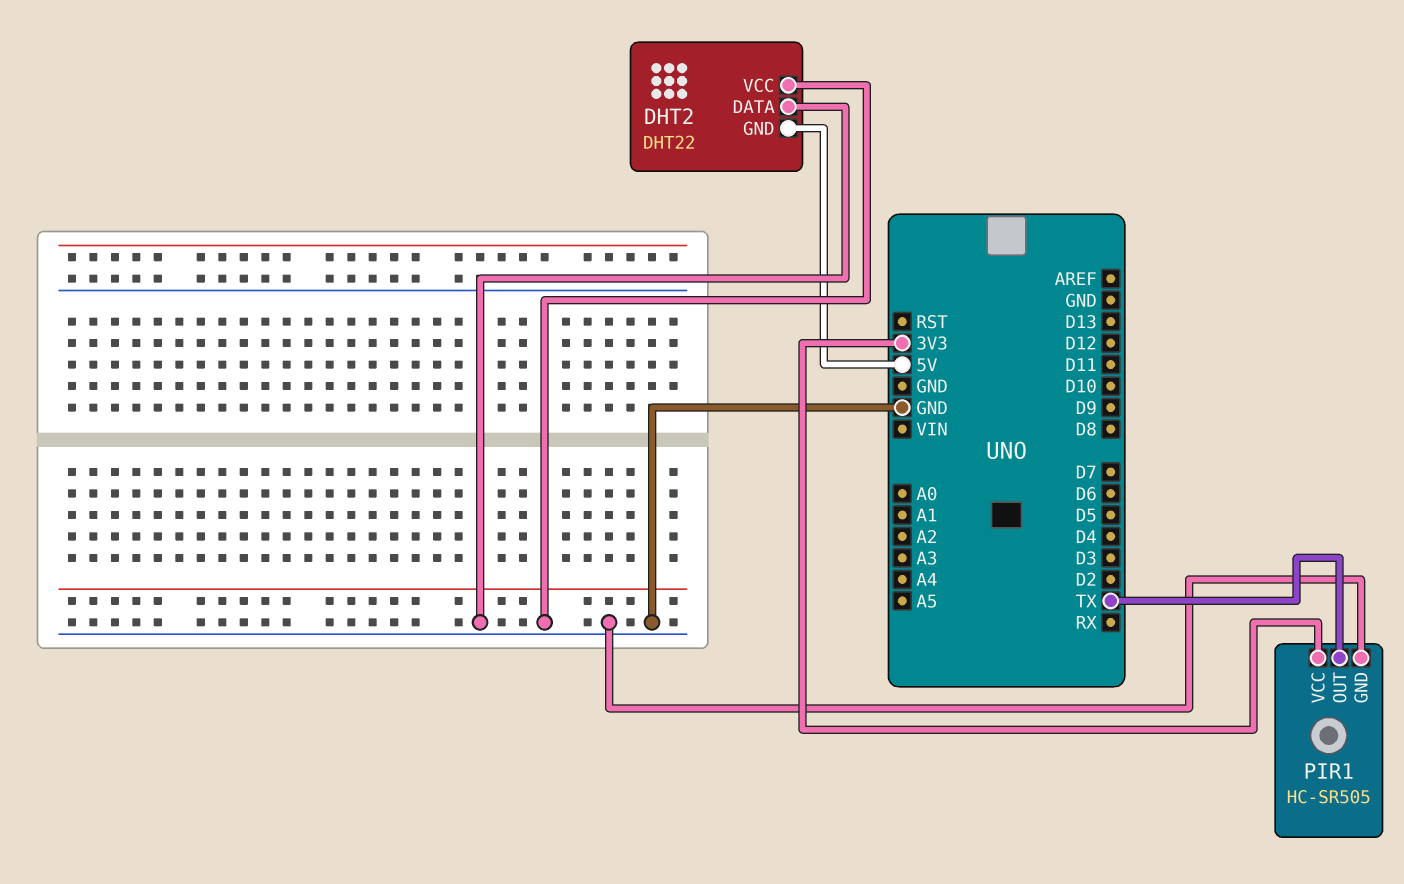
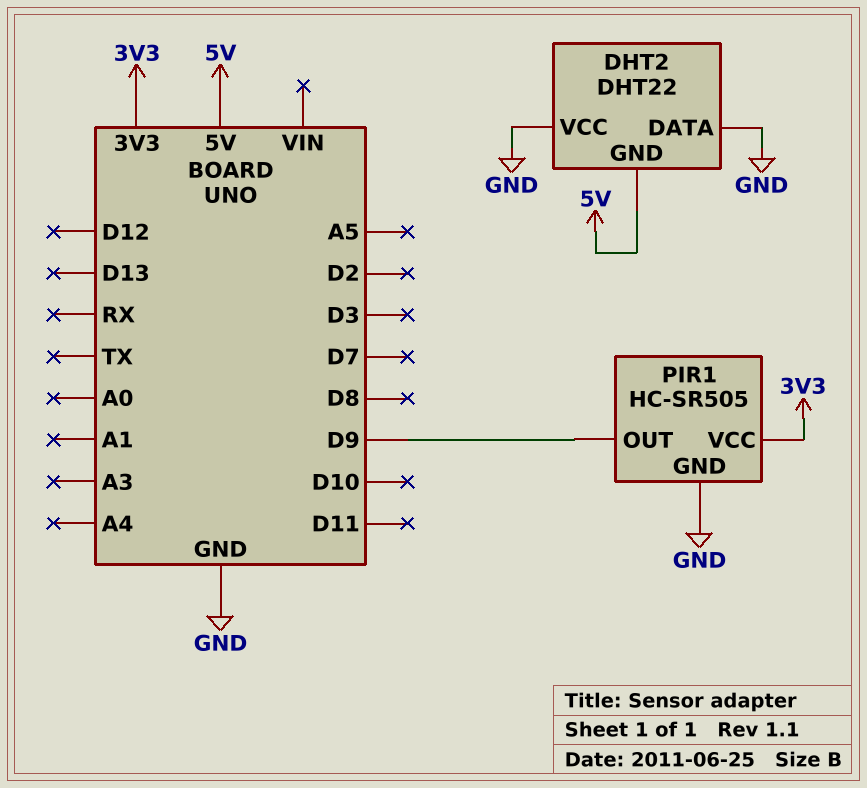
PIR1 pin OUT: TX -> D9

